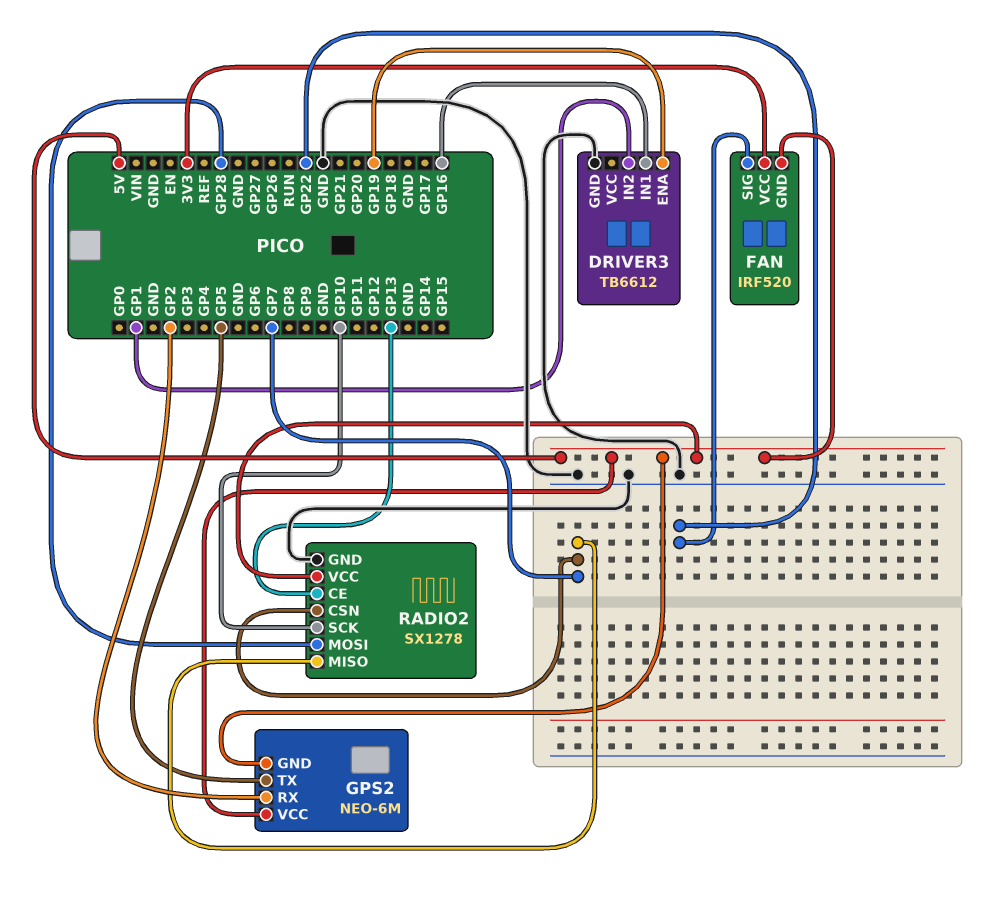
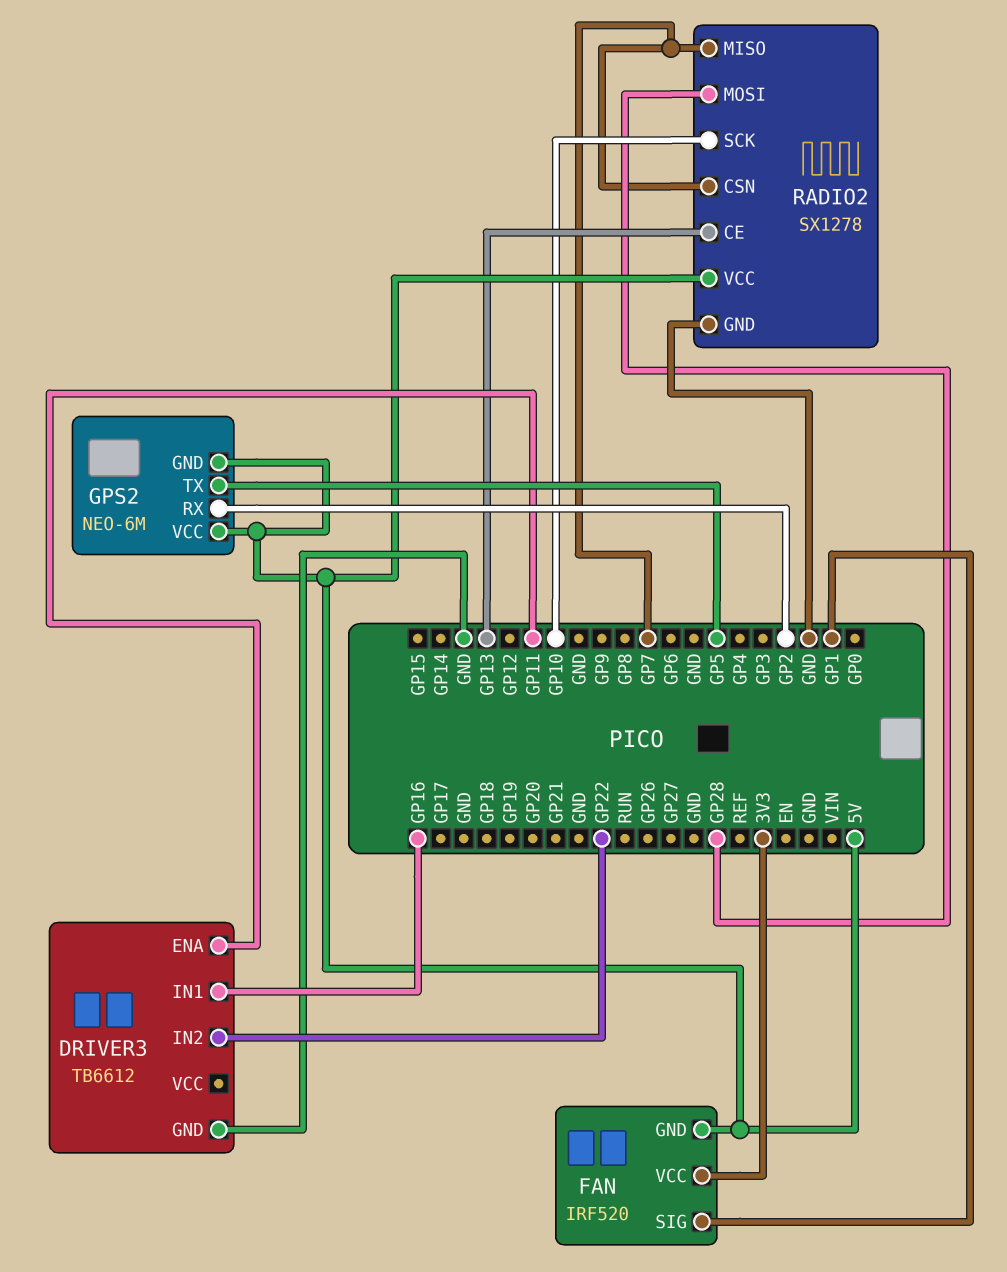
DRIVER3 pin ENA: GP19 -> GP11
DRIVER3 pin IN2: GP1 -> GP22
FAN pin SIG: GP22 -> GP1

